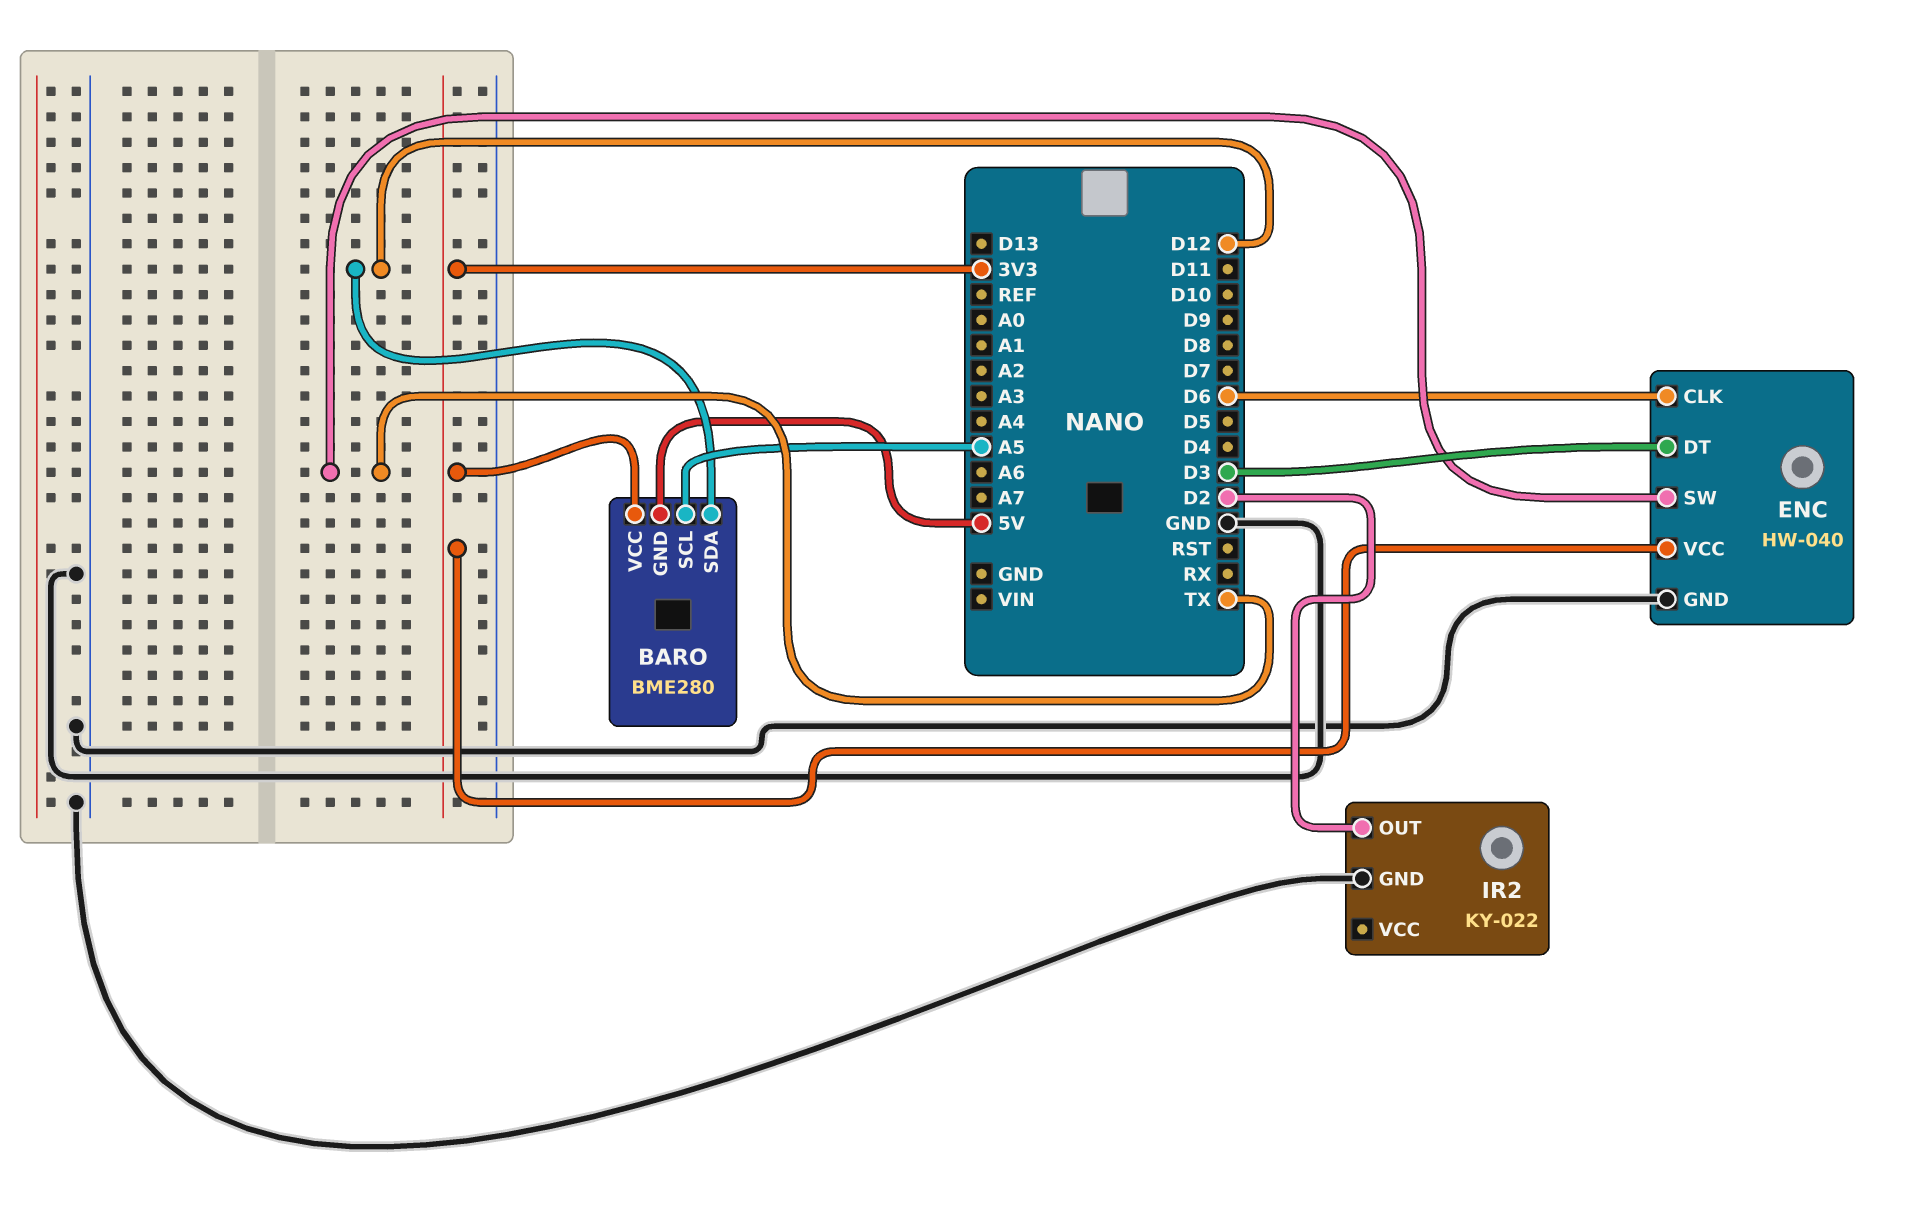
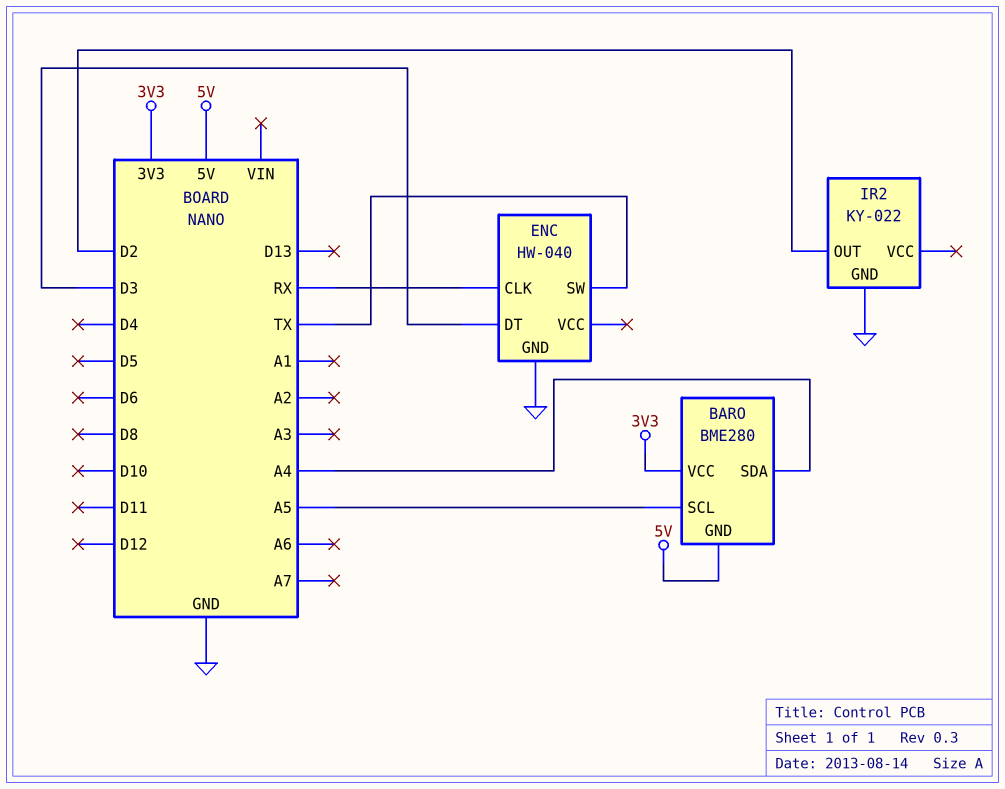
BARO pin SDA: D12 -> A4
ENC pin CLK: D6 -> RX
ENC pin VCC: 3V3 -> none

